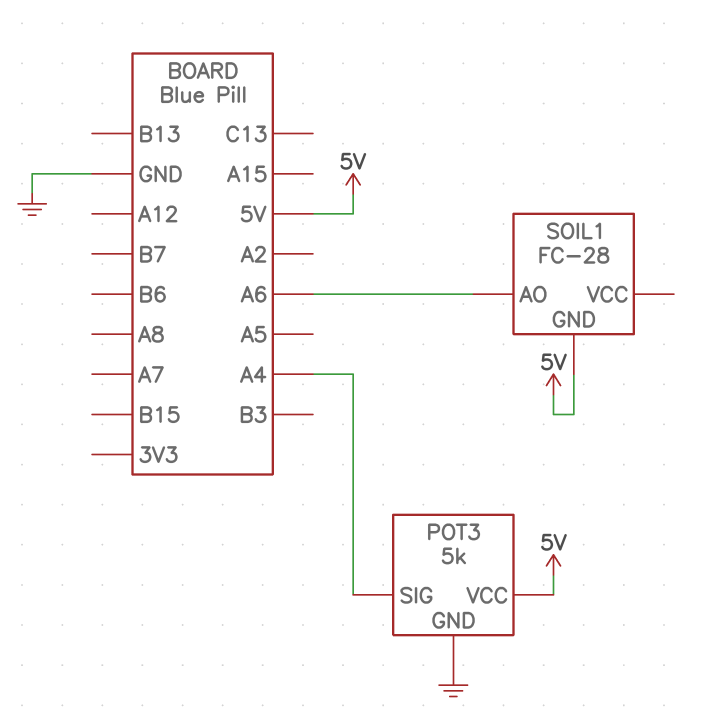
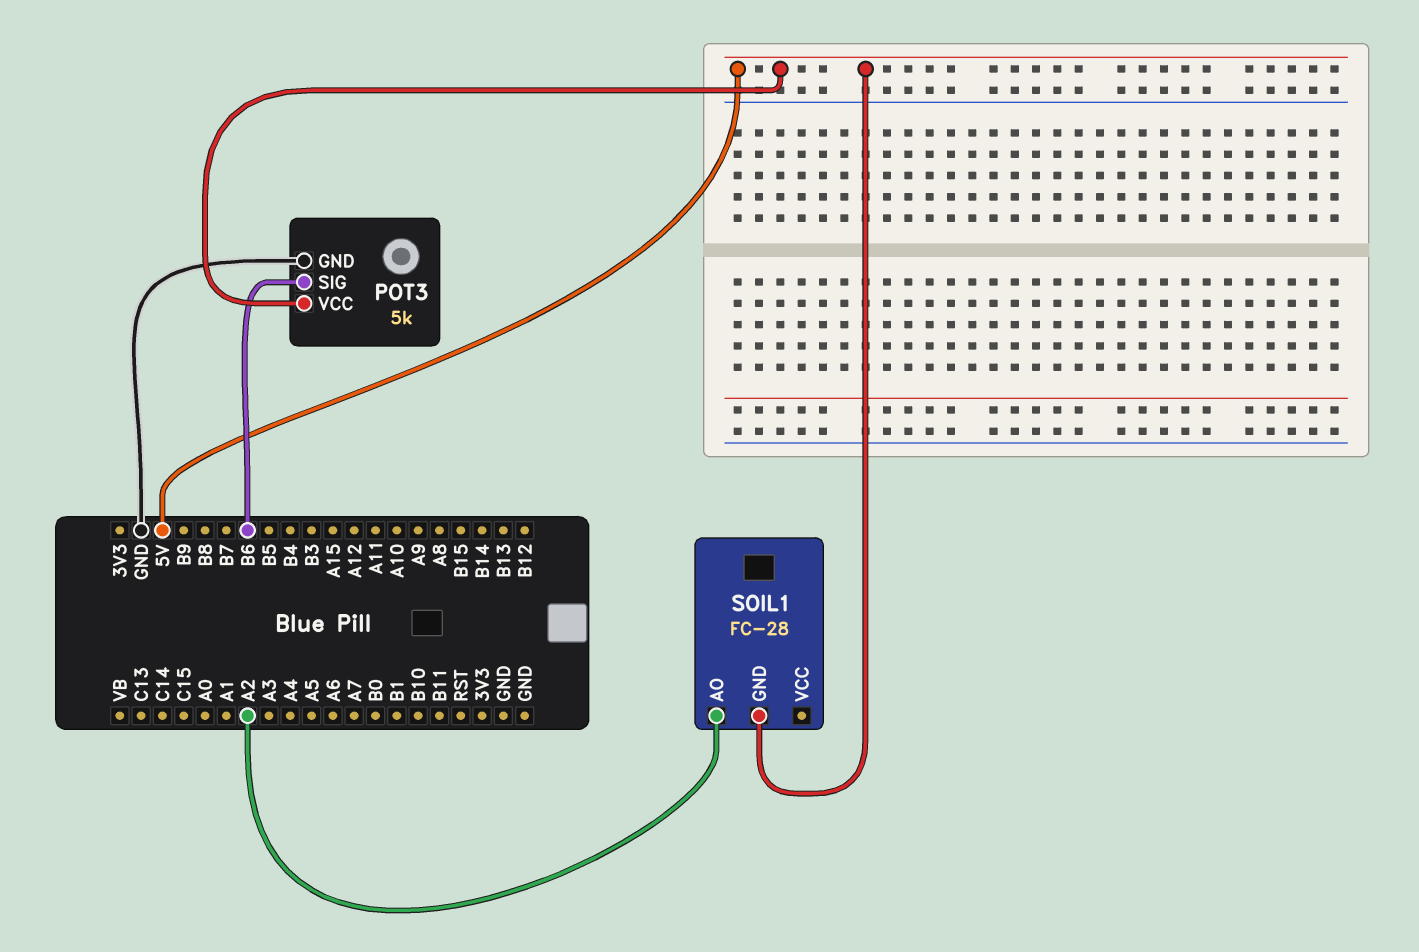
POT3 pin SIG: A4 -> B6
SOIL1 pin AO: A6 -> A2

